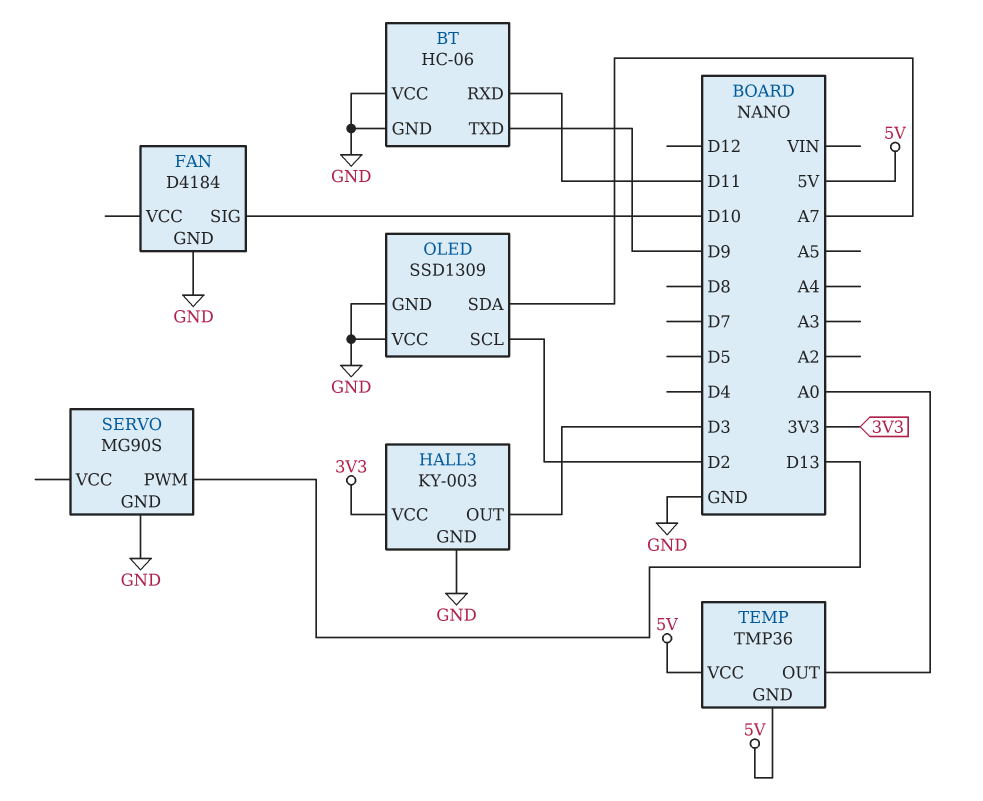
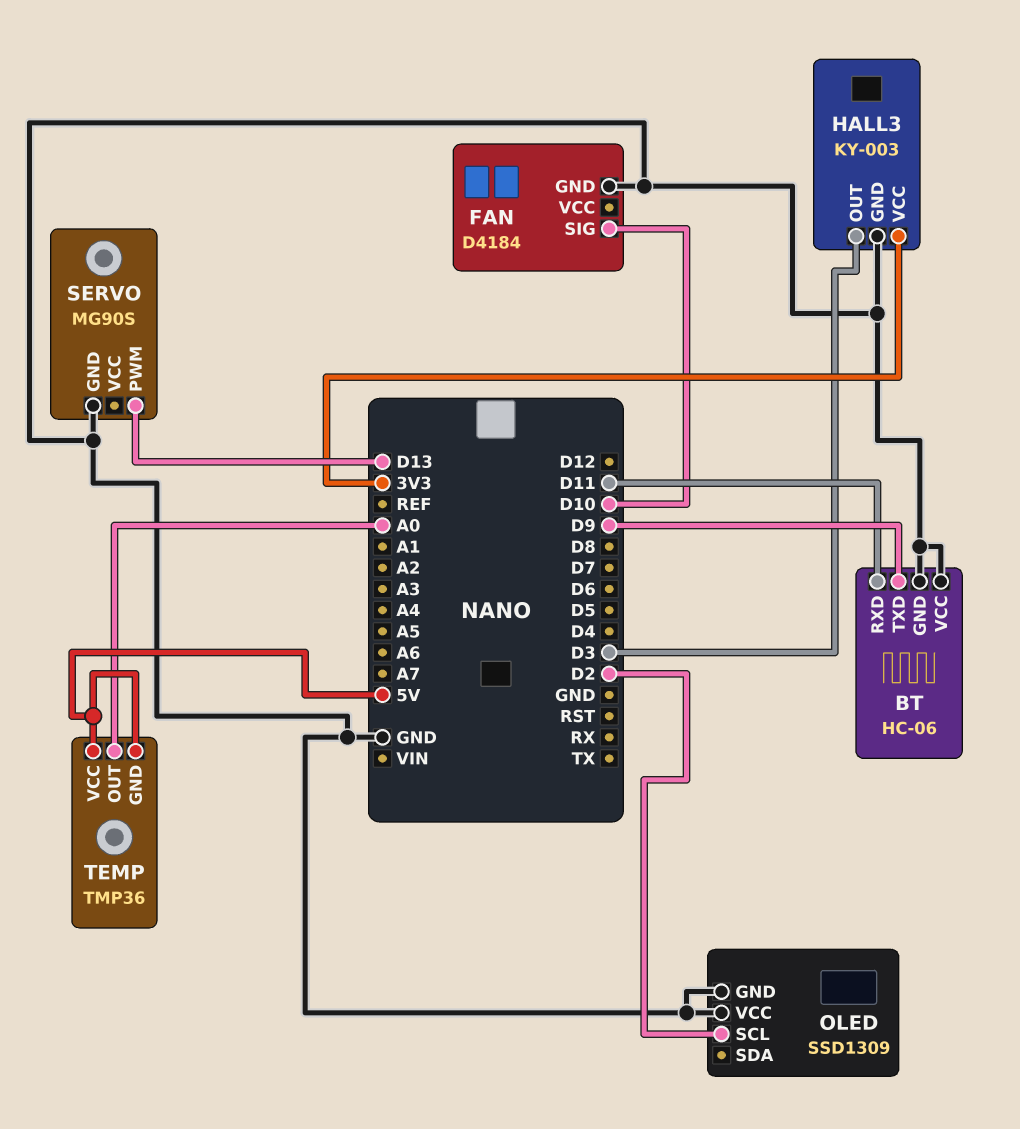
OLED pin SDA: A7 -> none

